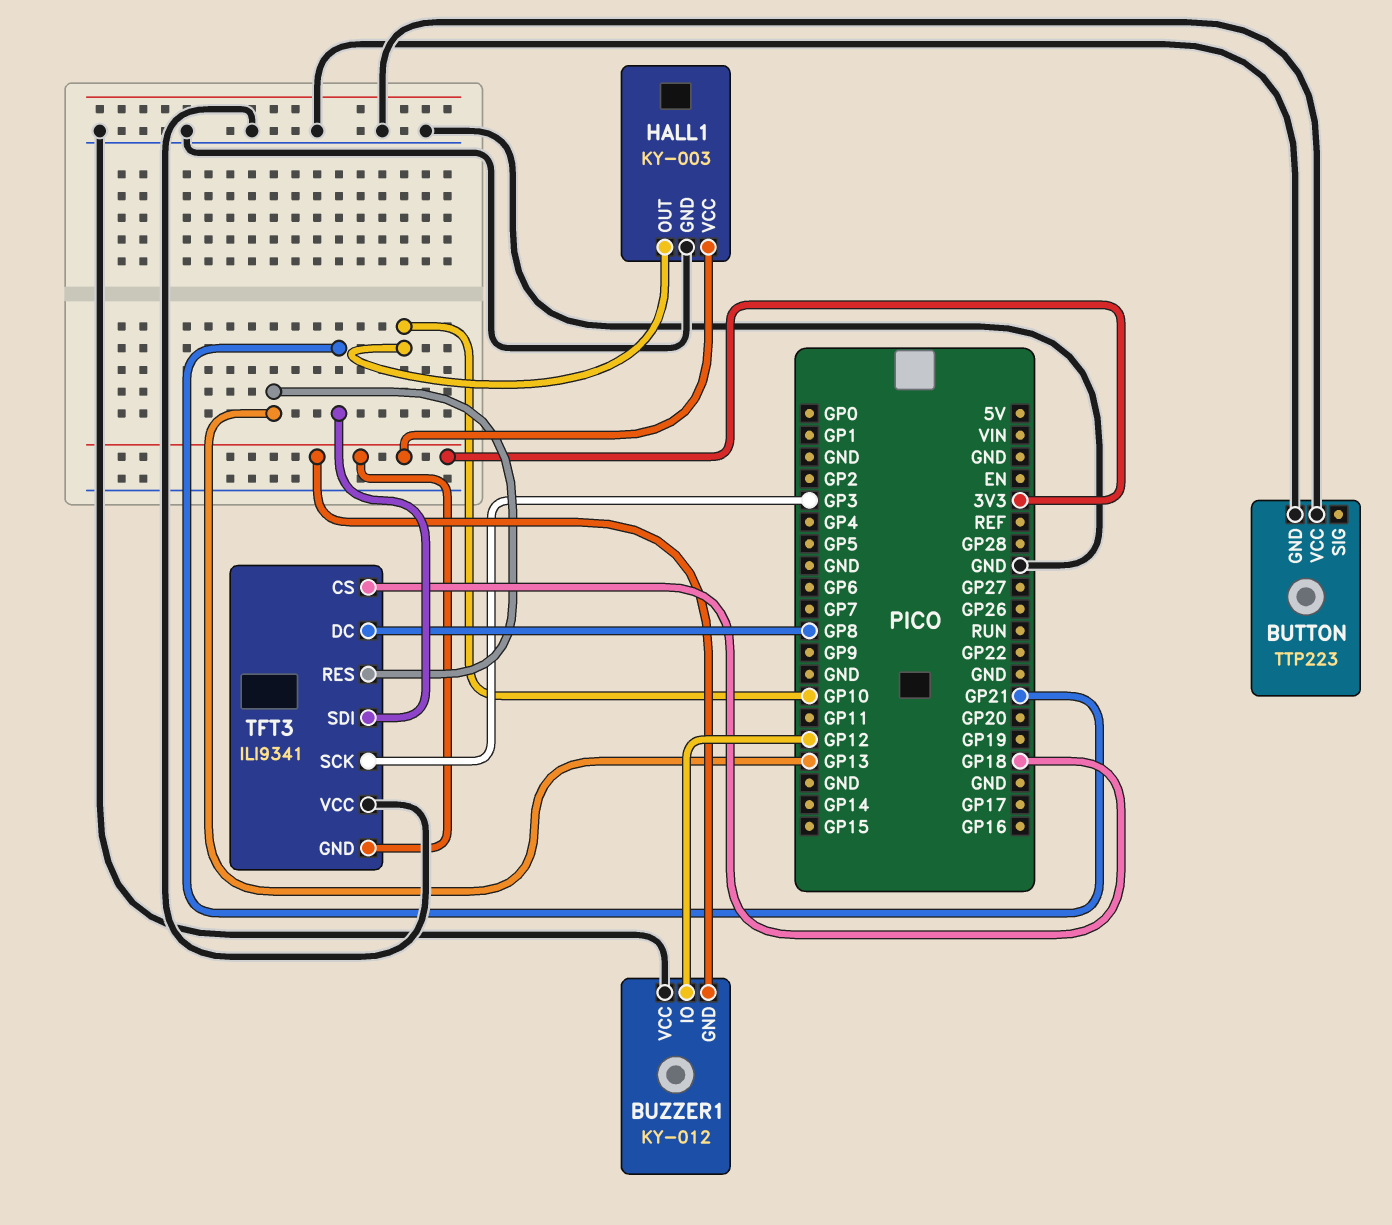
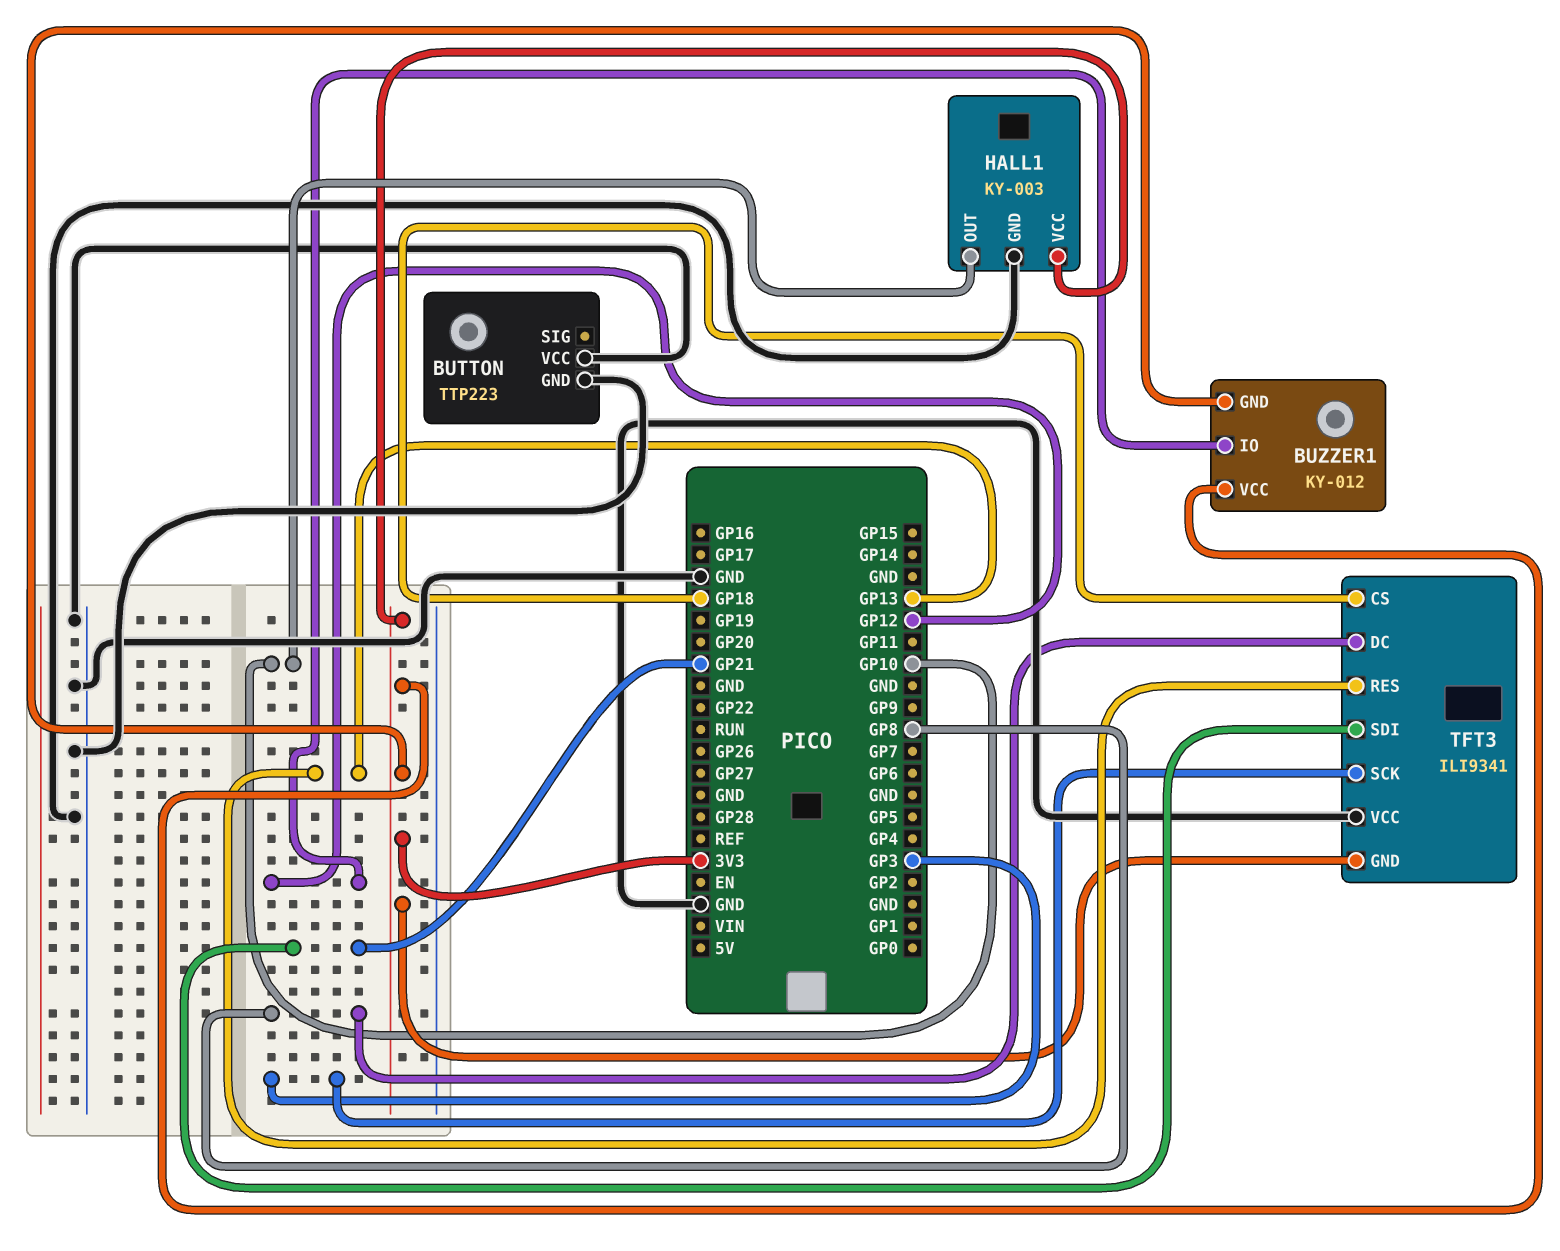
BUZZER1 pin VCC: GND -> 3V3

